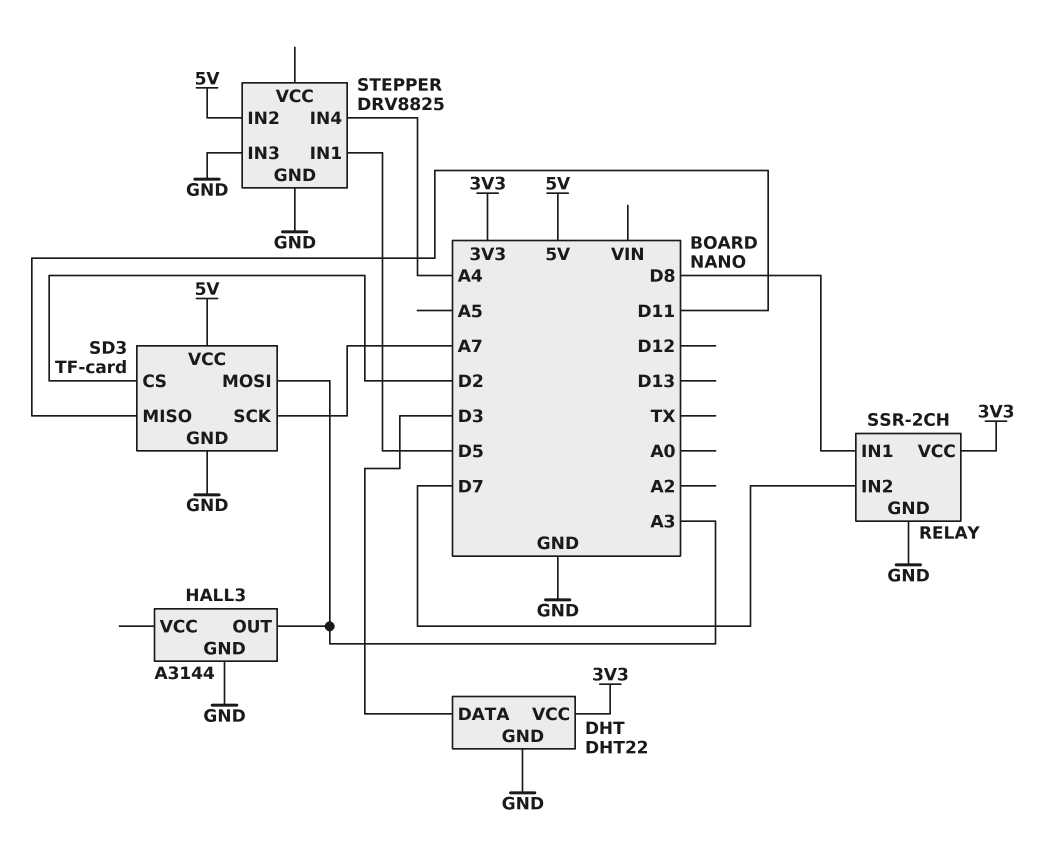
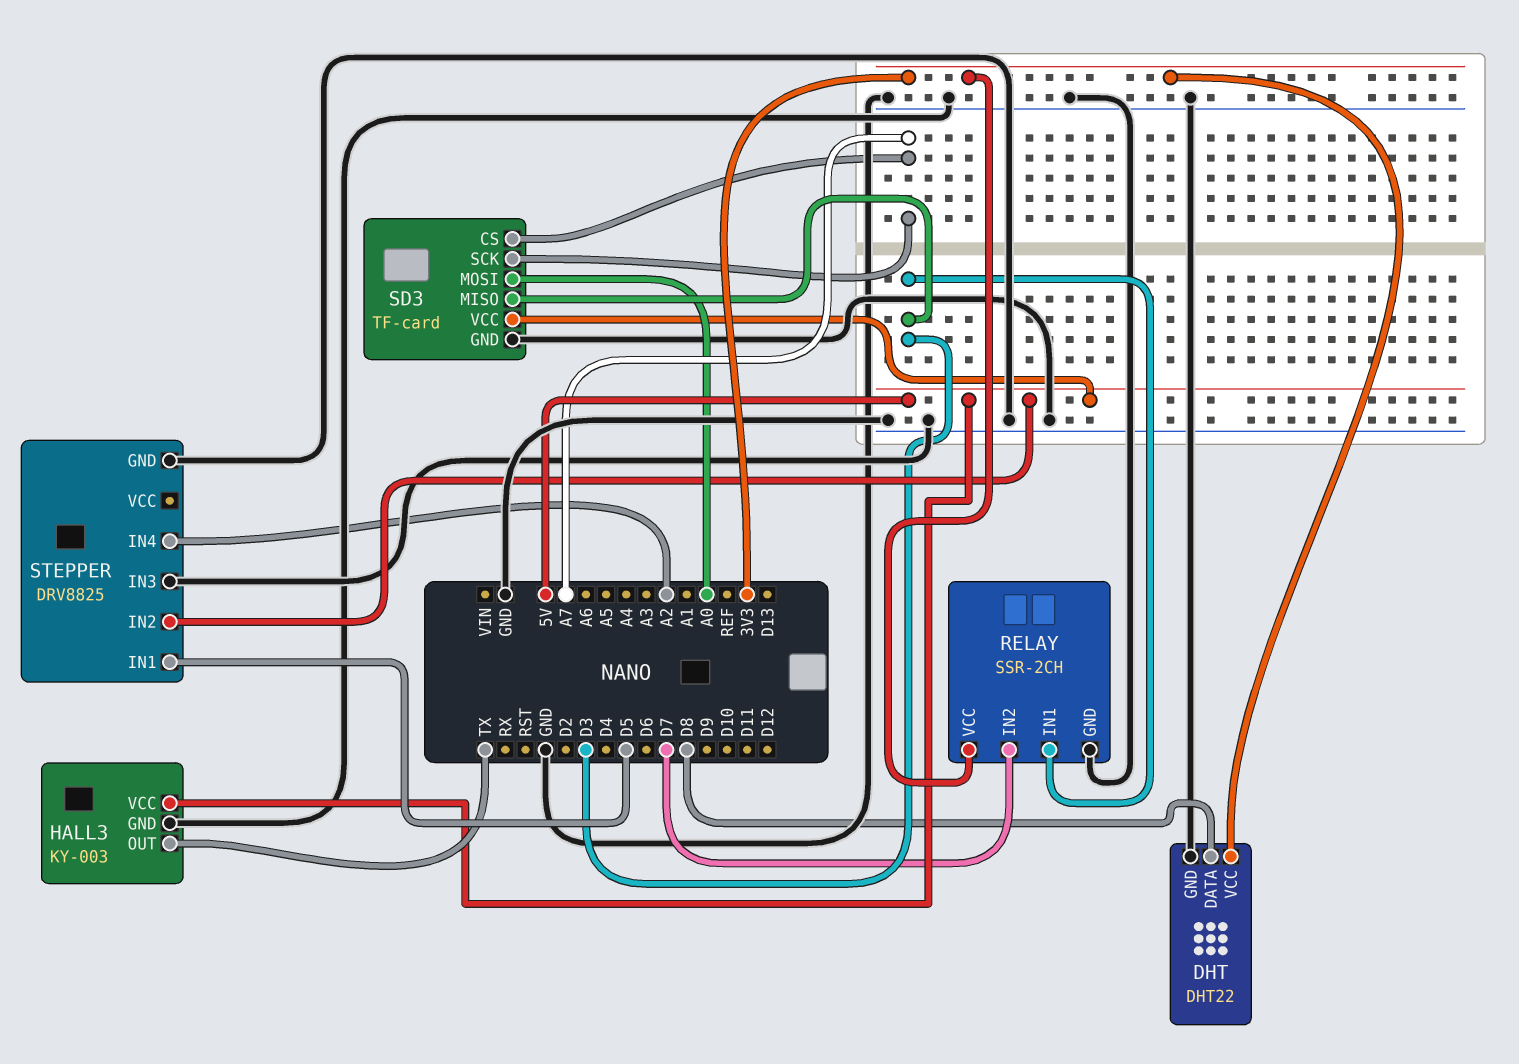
DHT pin DATA: D3 -> D8
HALL3: A3144 -> KY-003
HALL3 pin OUT: A3 -> TX
HALL3 pin VCC: none -> 5V
RELAY pin IN1: D8 -> D3
SD3 pin CS: D2 -> A7
SD3 pin MISO: D11 -> D3
SD3 pin MOSI: A3 -> A0
STEPPER pin IN4: A4 -> A2

